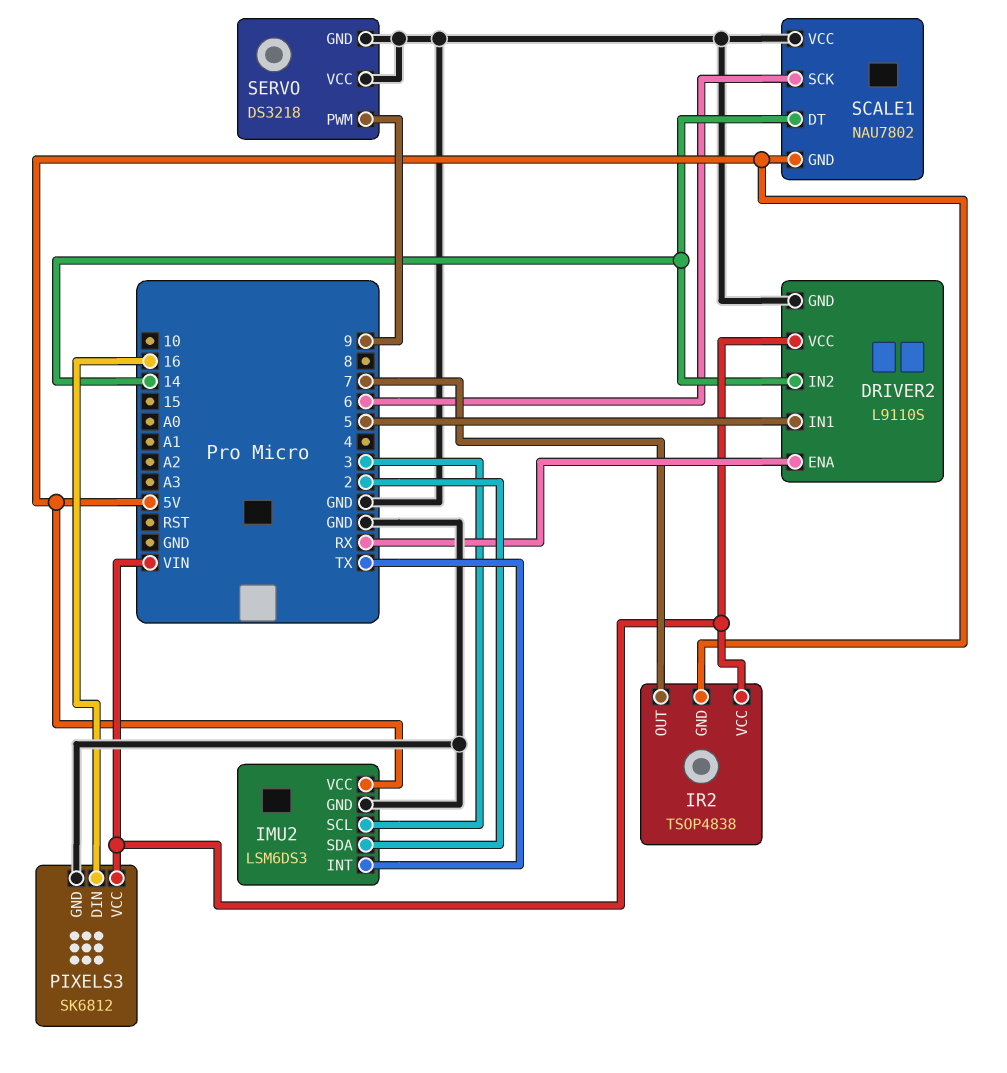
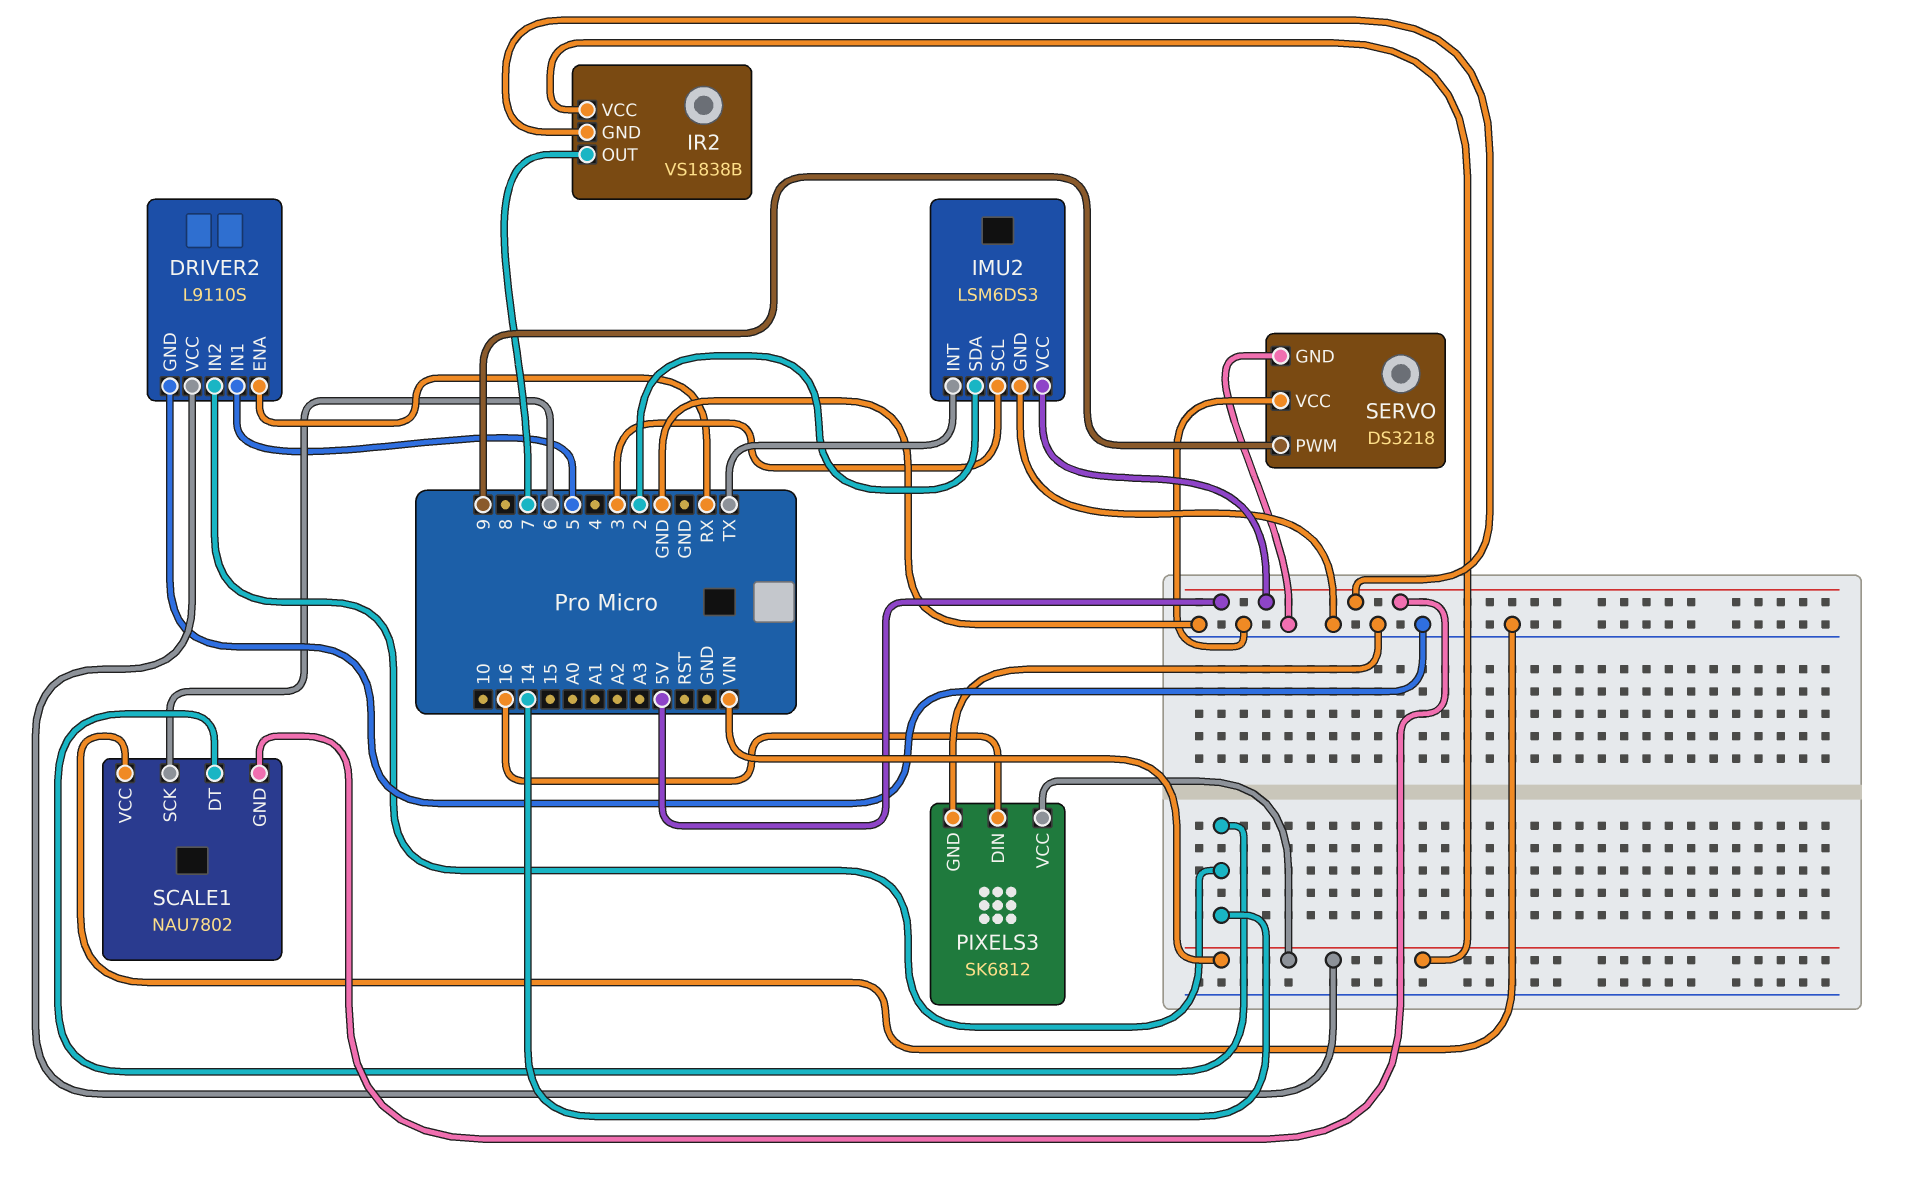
IR2: TSOP4838 -> VS1838B

